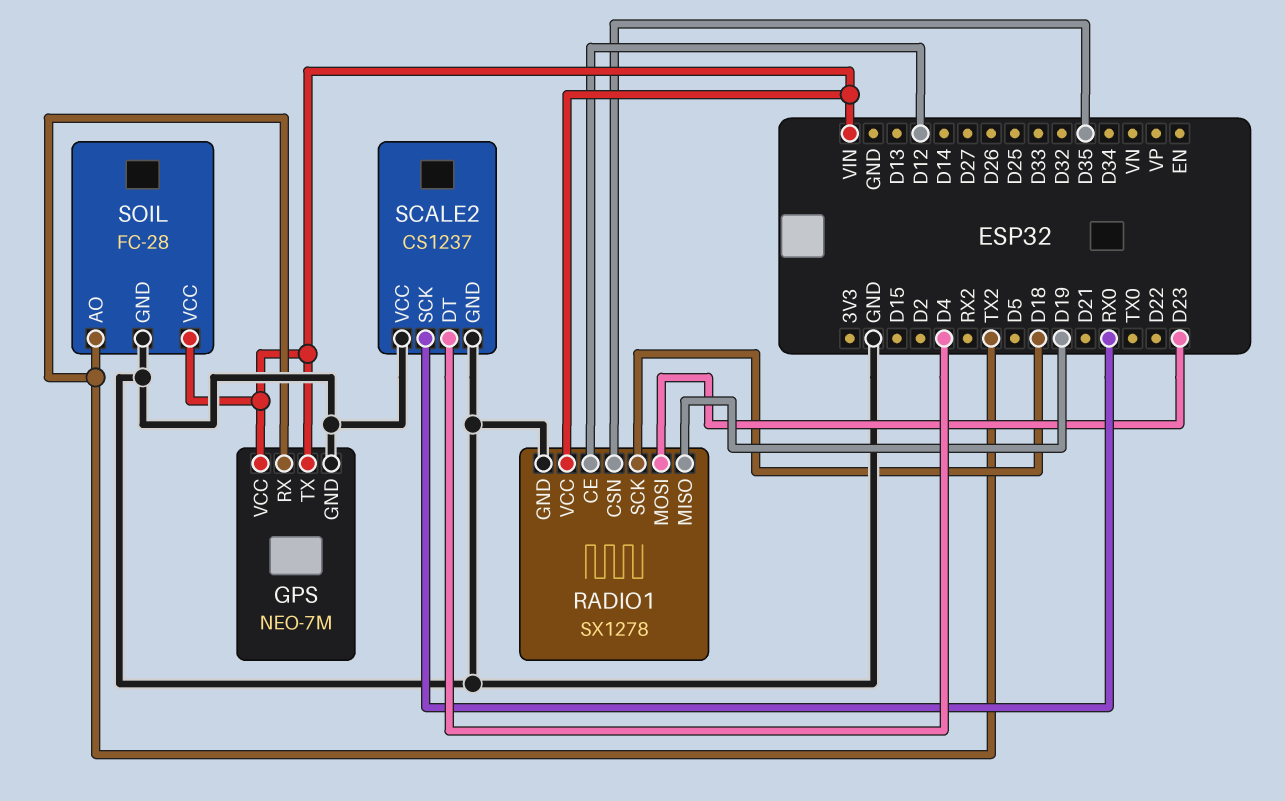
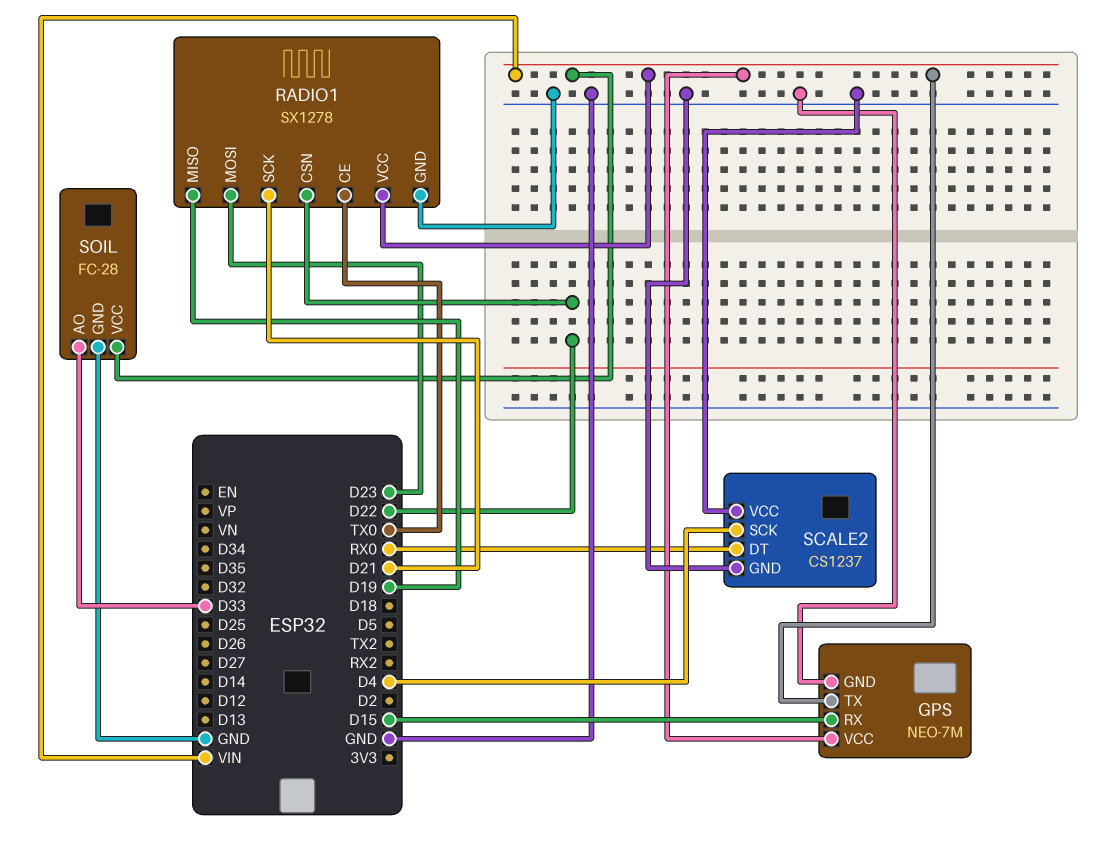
GPS pin RX: TX2 -> D15
RADIO1 pin CE: D12 -> TX0
RADIO1 pin CSN: D35 -> D22
RADIO1 pin SCK: D18 -> D21
SCALE2 pin DT: D4 -> RX0
SCALE2 pin SCK: RX0 -> D4
SOIL pin AO: TX2 -> D33

